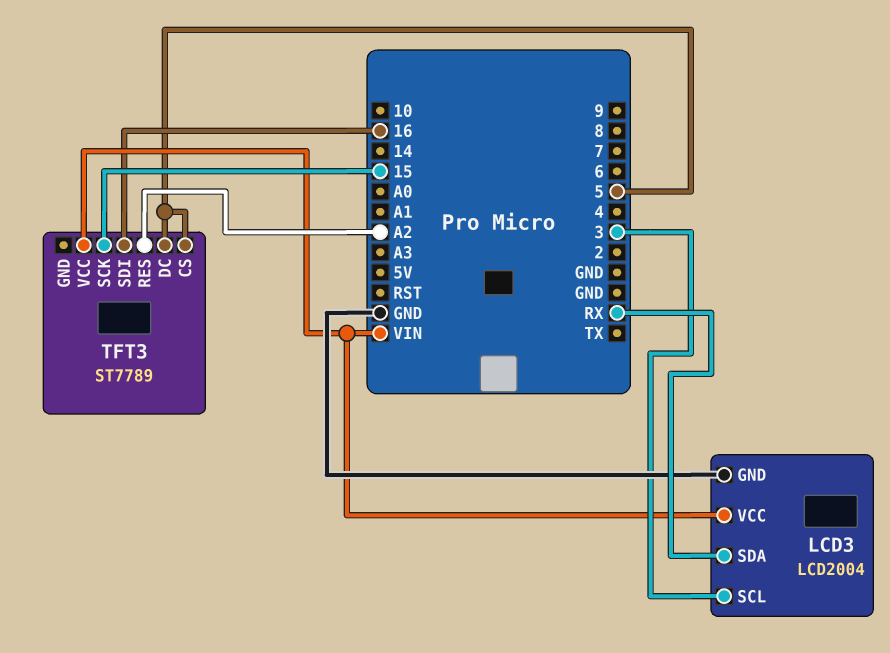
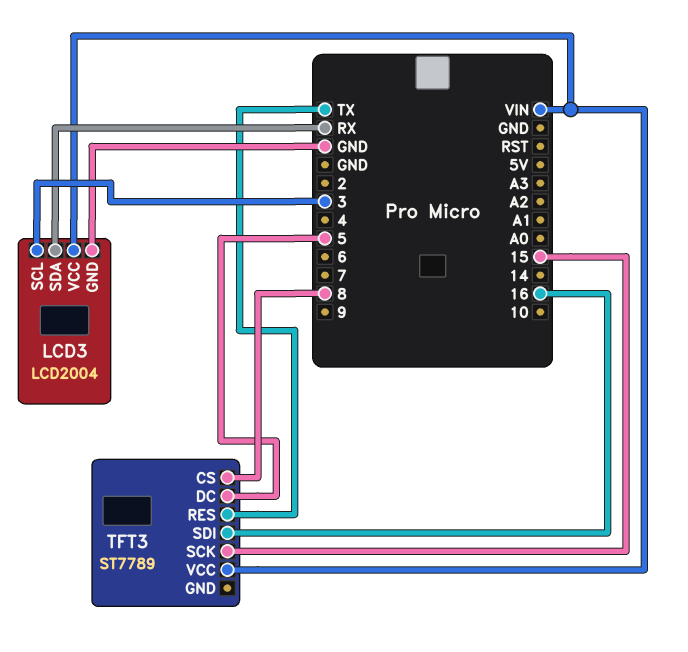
TFT3 pin CS: 5 -> 8
TFT3 pin RES: A2 -> TX

